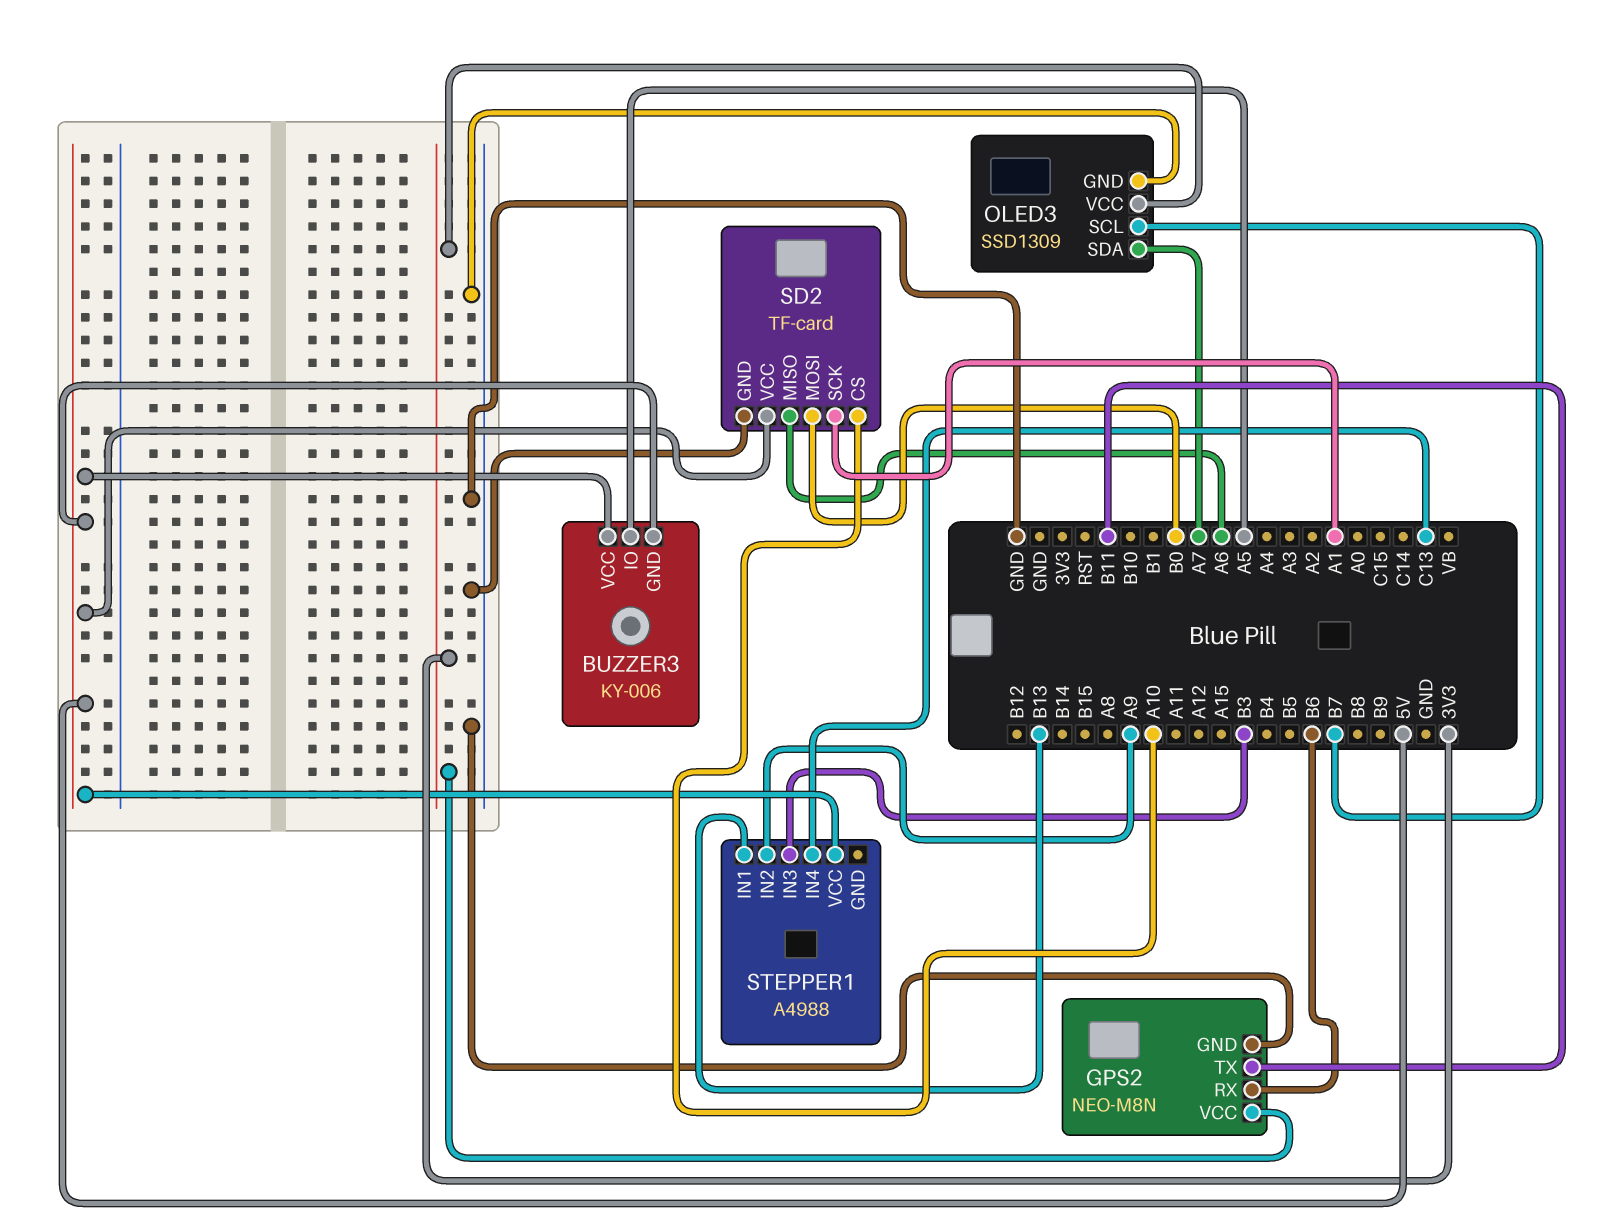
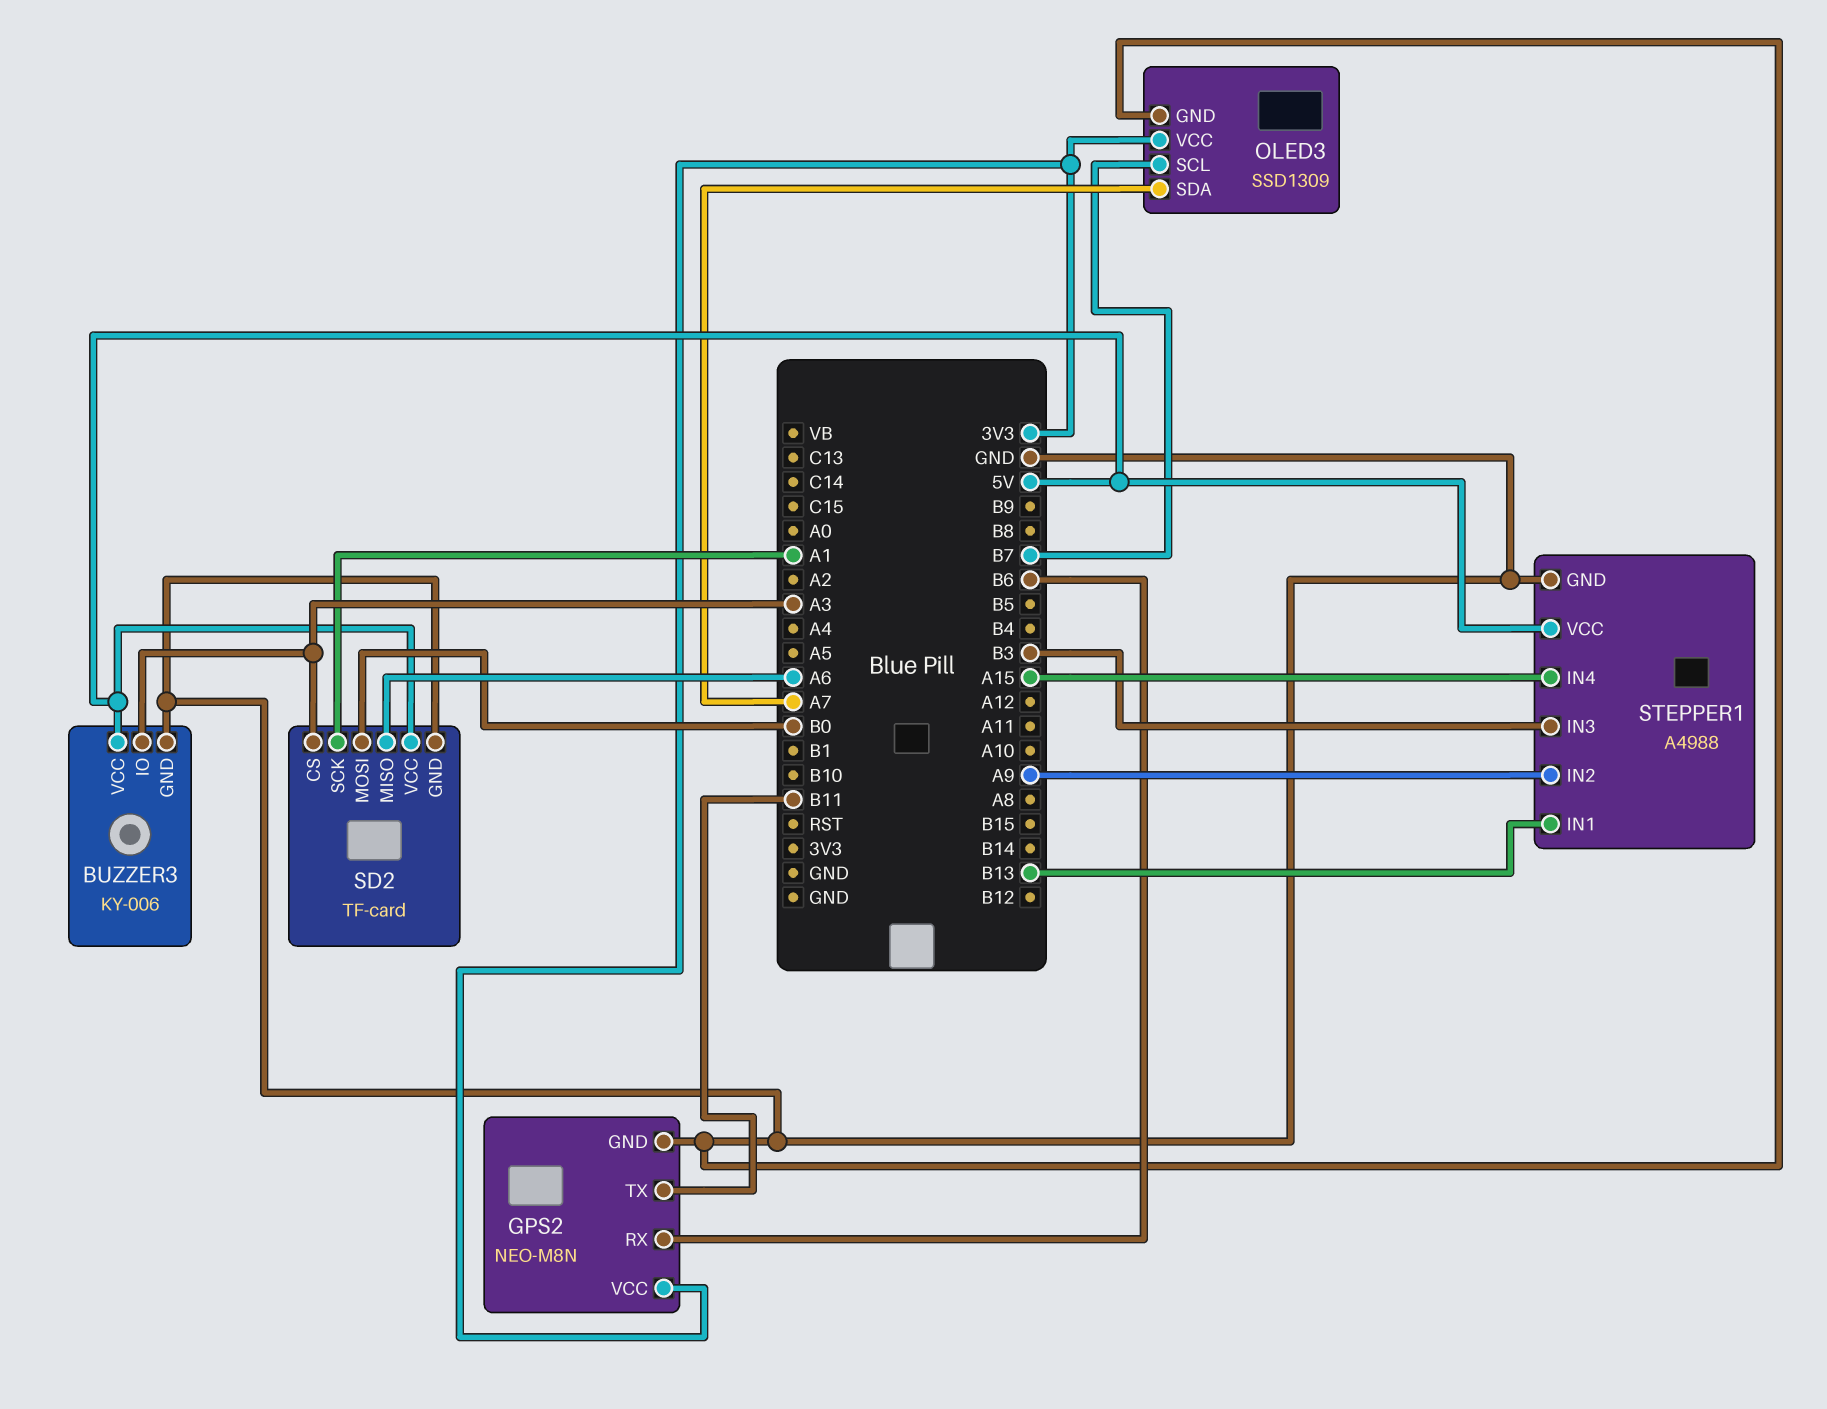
BUZZER3 pin GND: 5V -> GND
BUZZER3 pin IO: A5 -> A3
SD2 pin CS: A10 -> A3
STEPPER1 pin GND: none -> GND
STEPPER1 pin IN4: C13 -> A15

